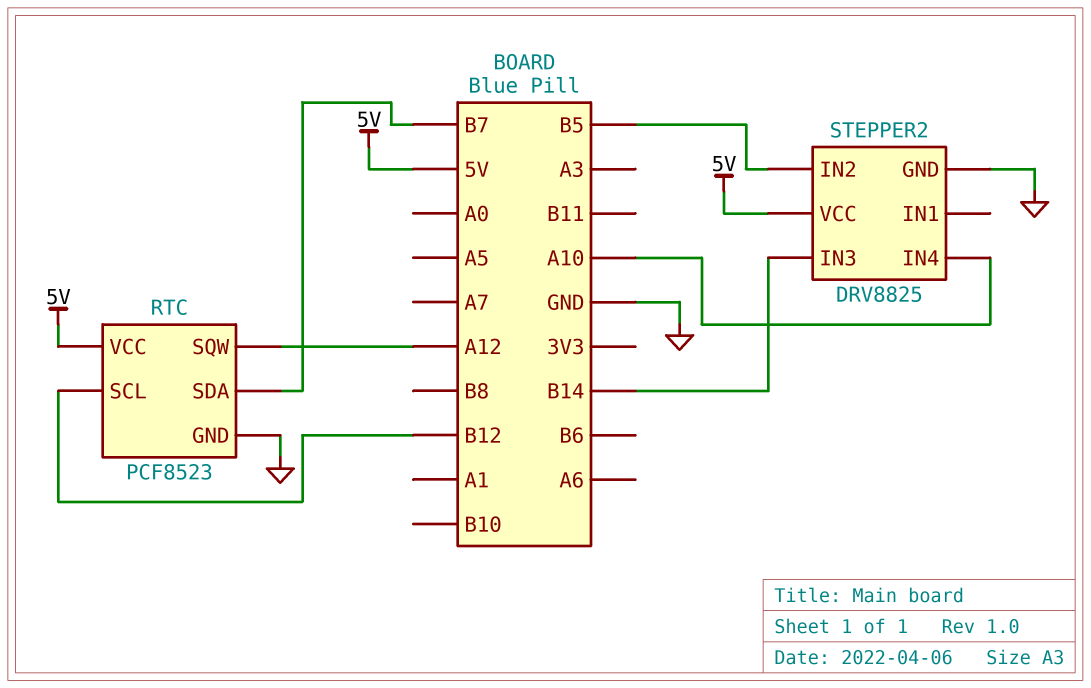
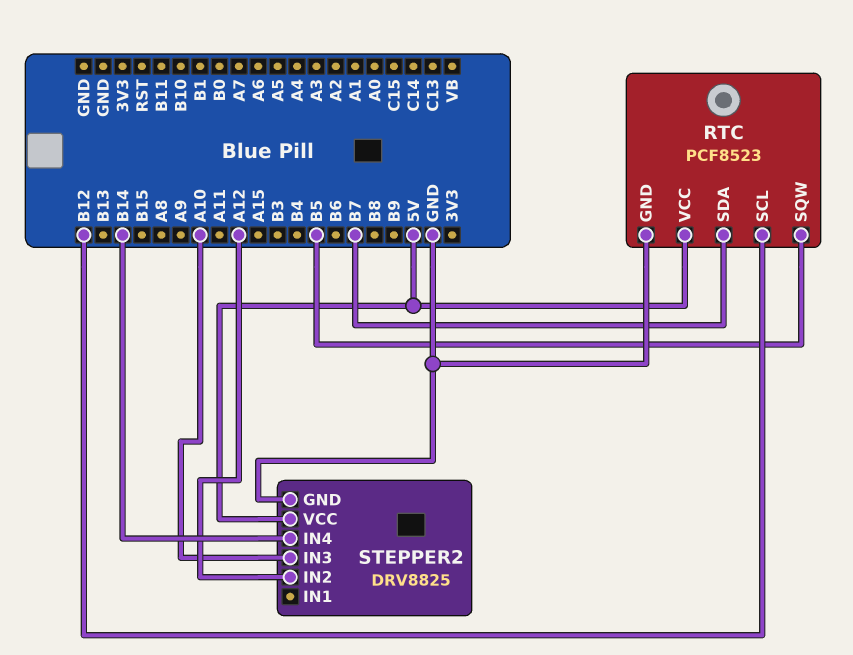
RTC pin SQW: A12 -> B5
STEPPER2 pin IN2: B5 -> A12
STEPPER2 pin IN3: B14 -> A10
STEPPER2 pin IN4: A10 -> B14

